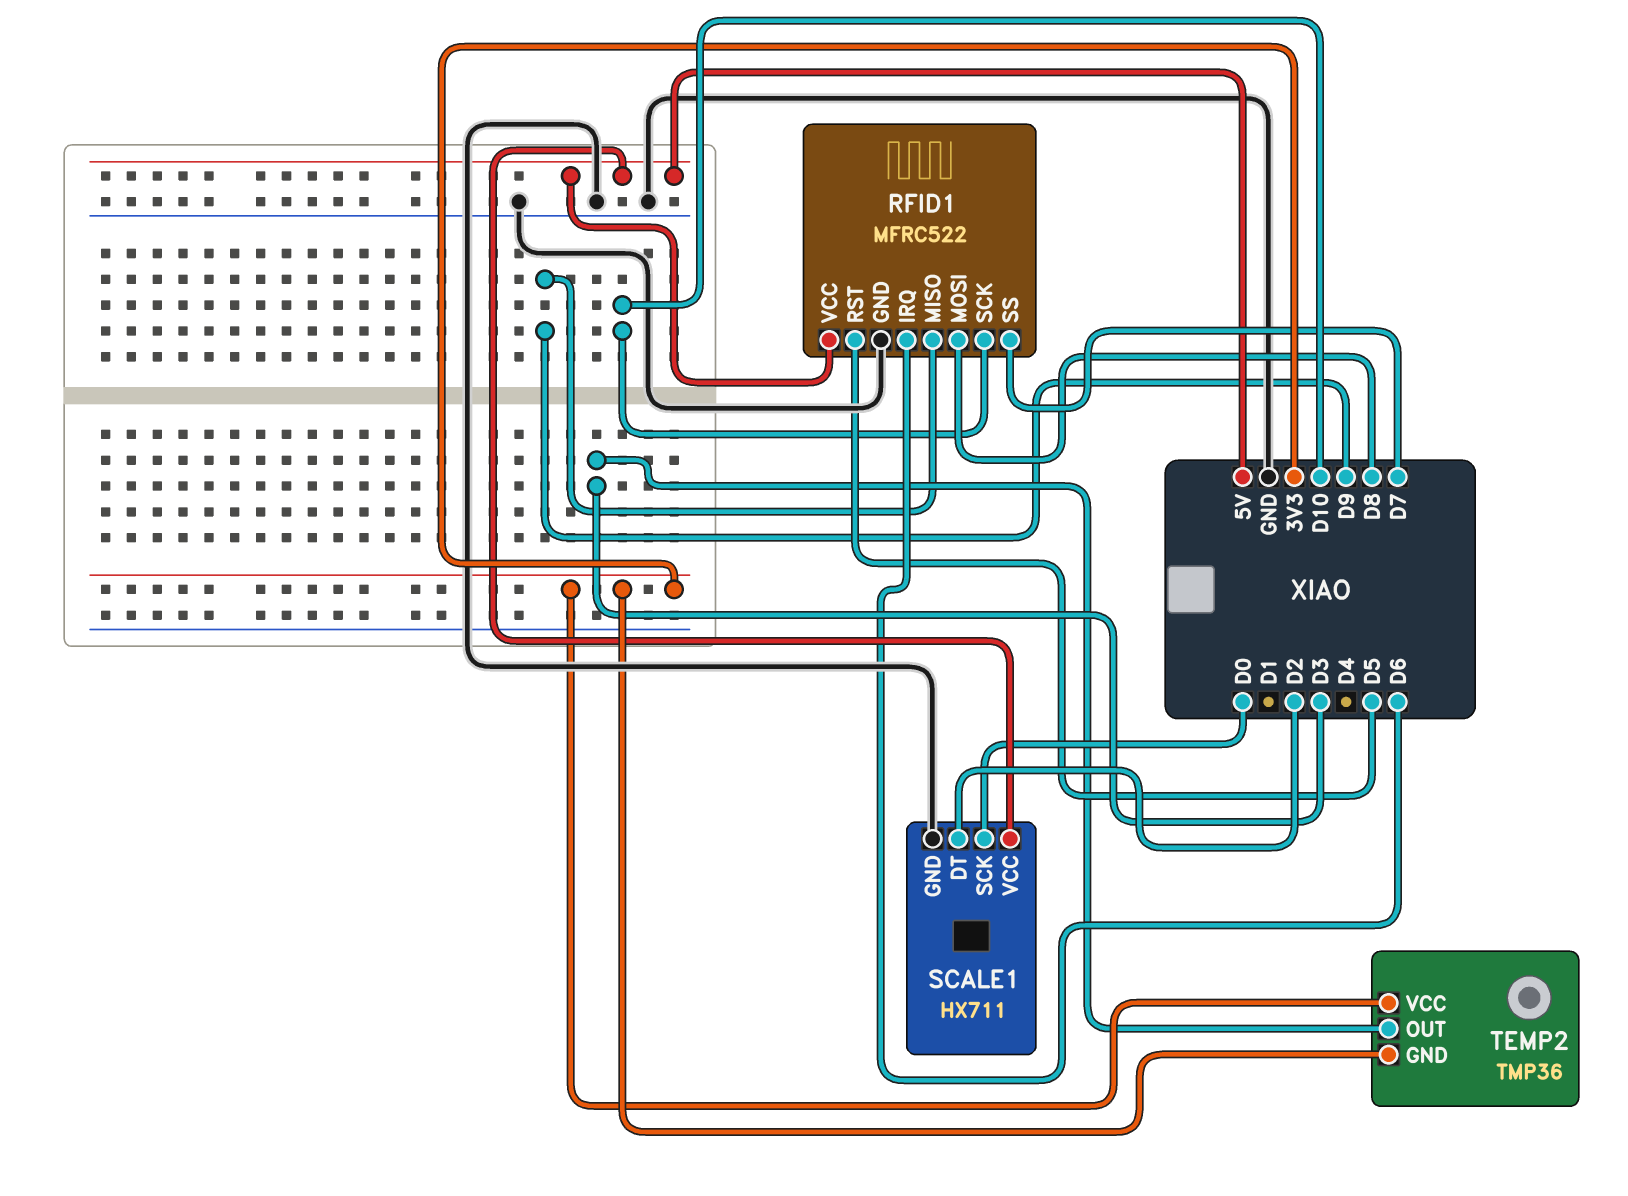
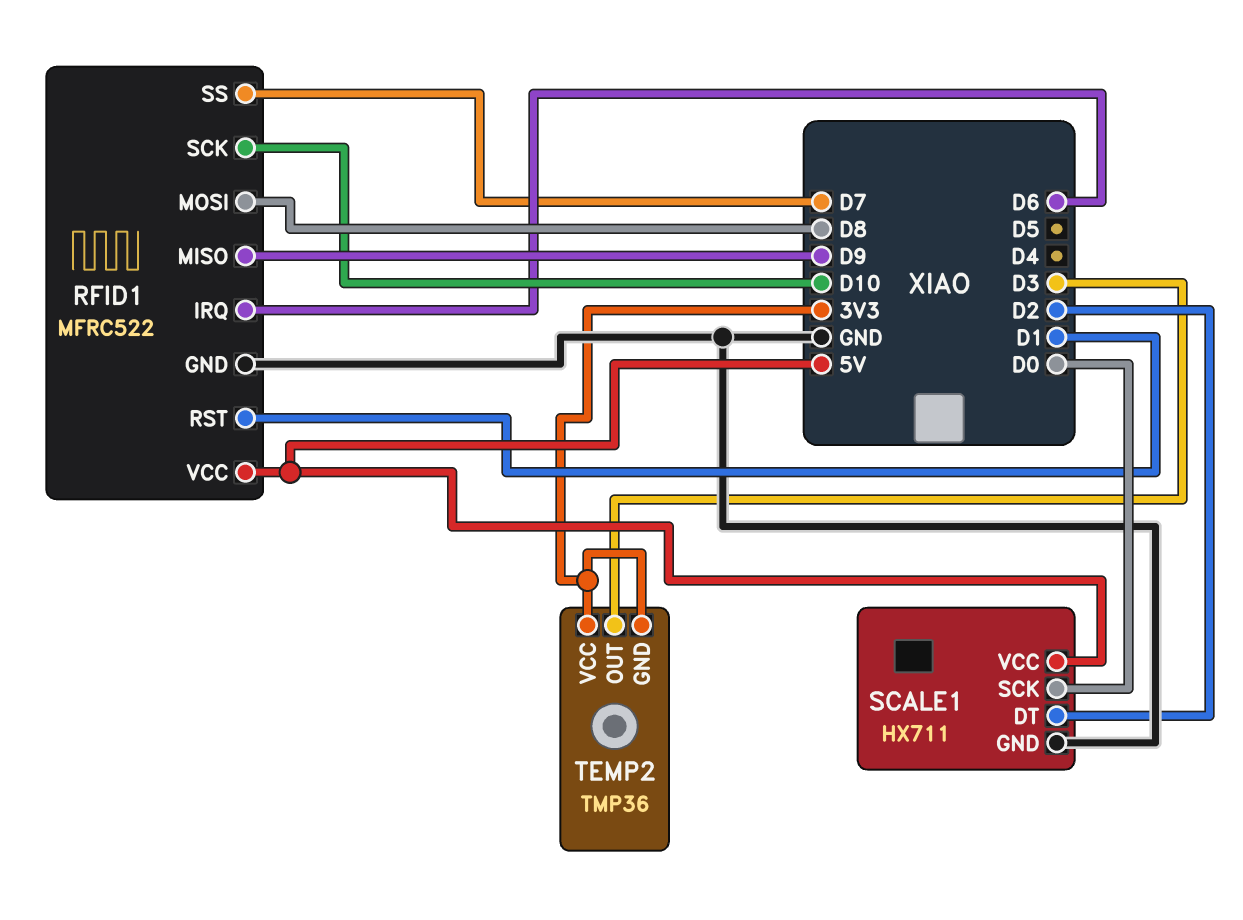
RFID1 pin RST: D5 -> D1

